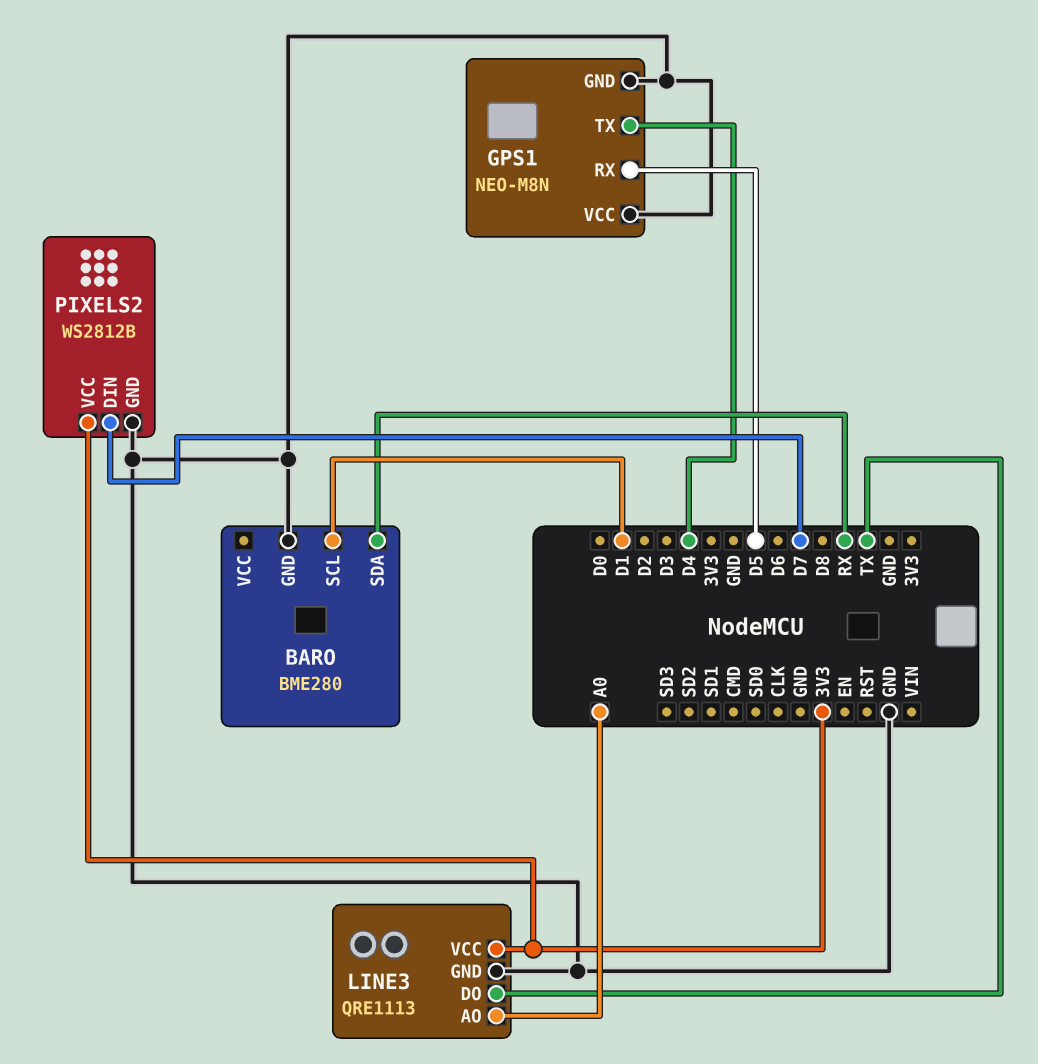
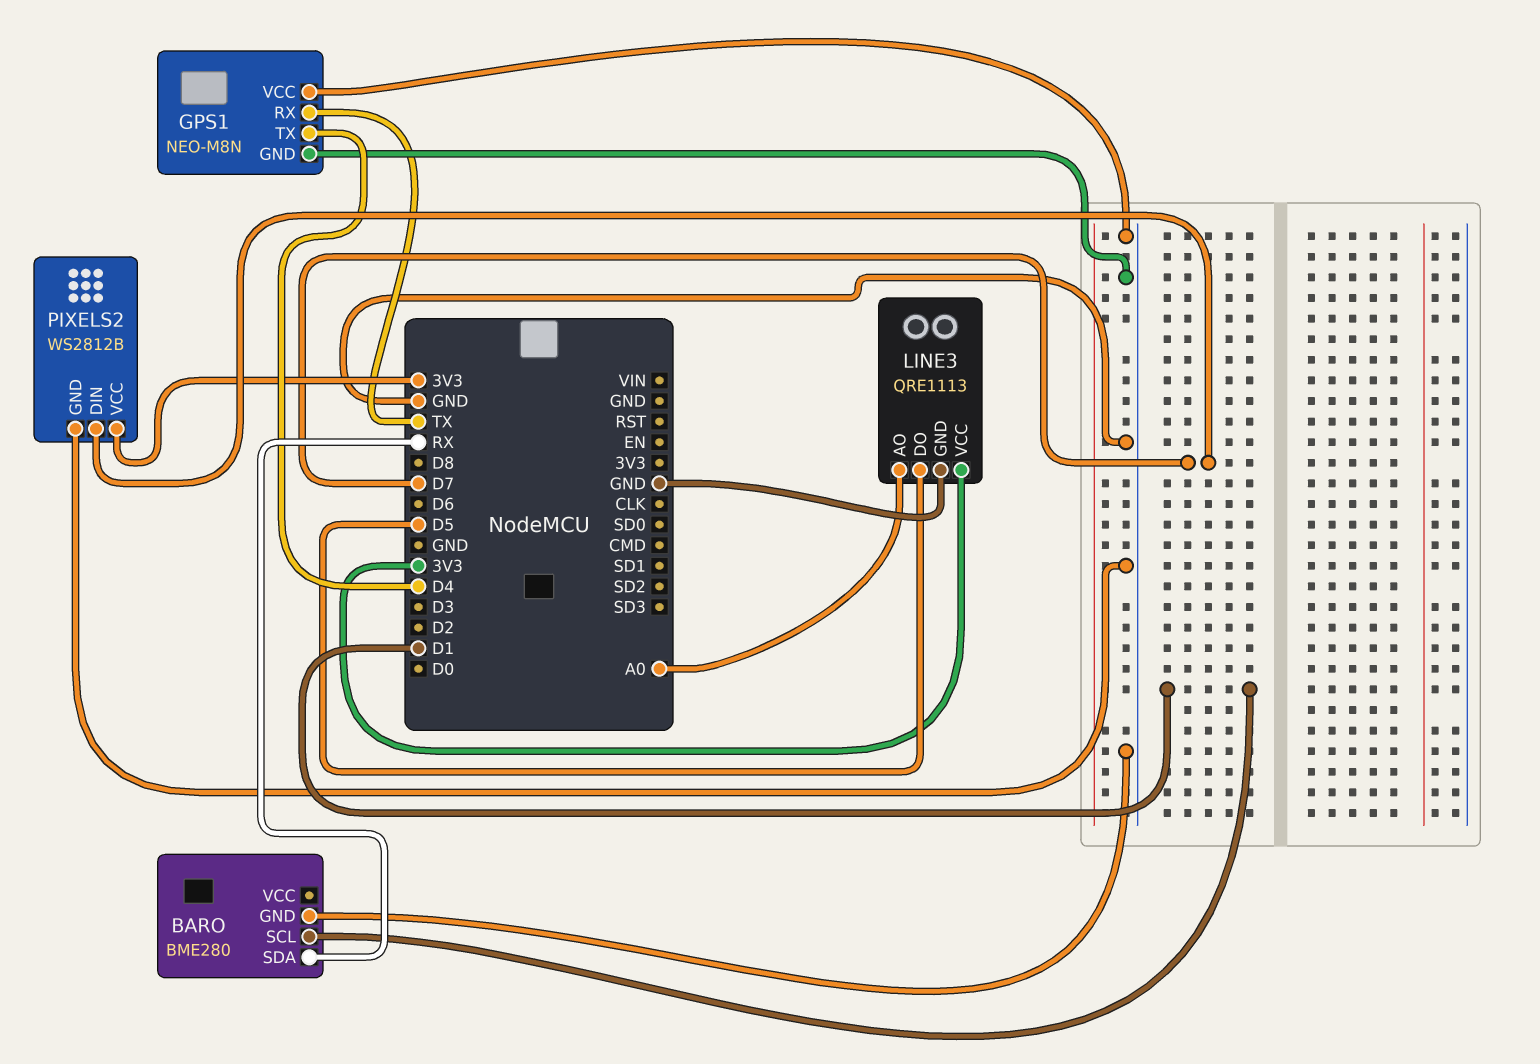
GPS1 pin RX: D5 -> TX
LINE3 pin DO: TX -> D5

